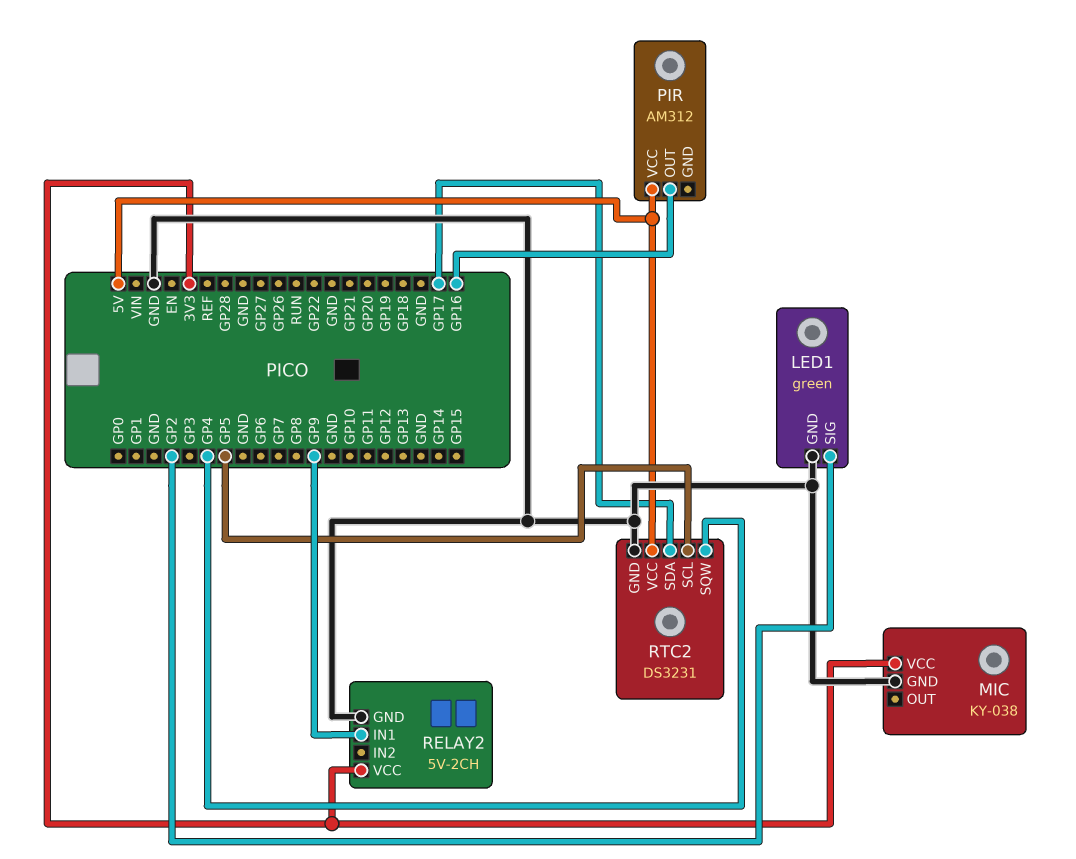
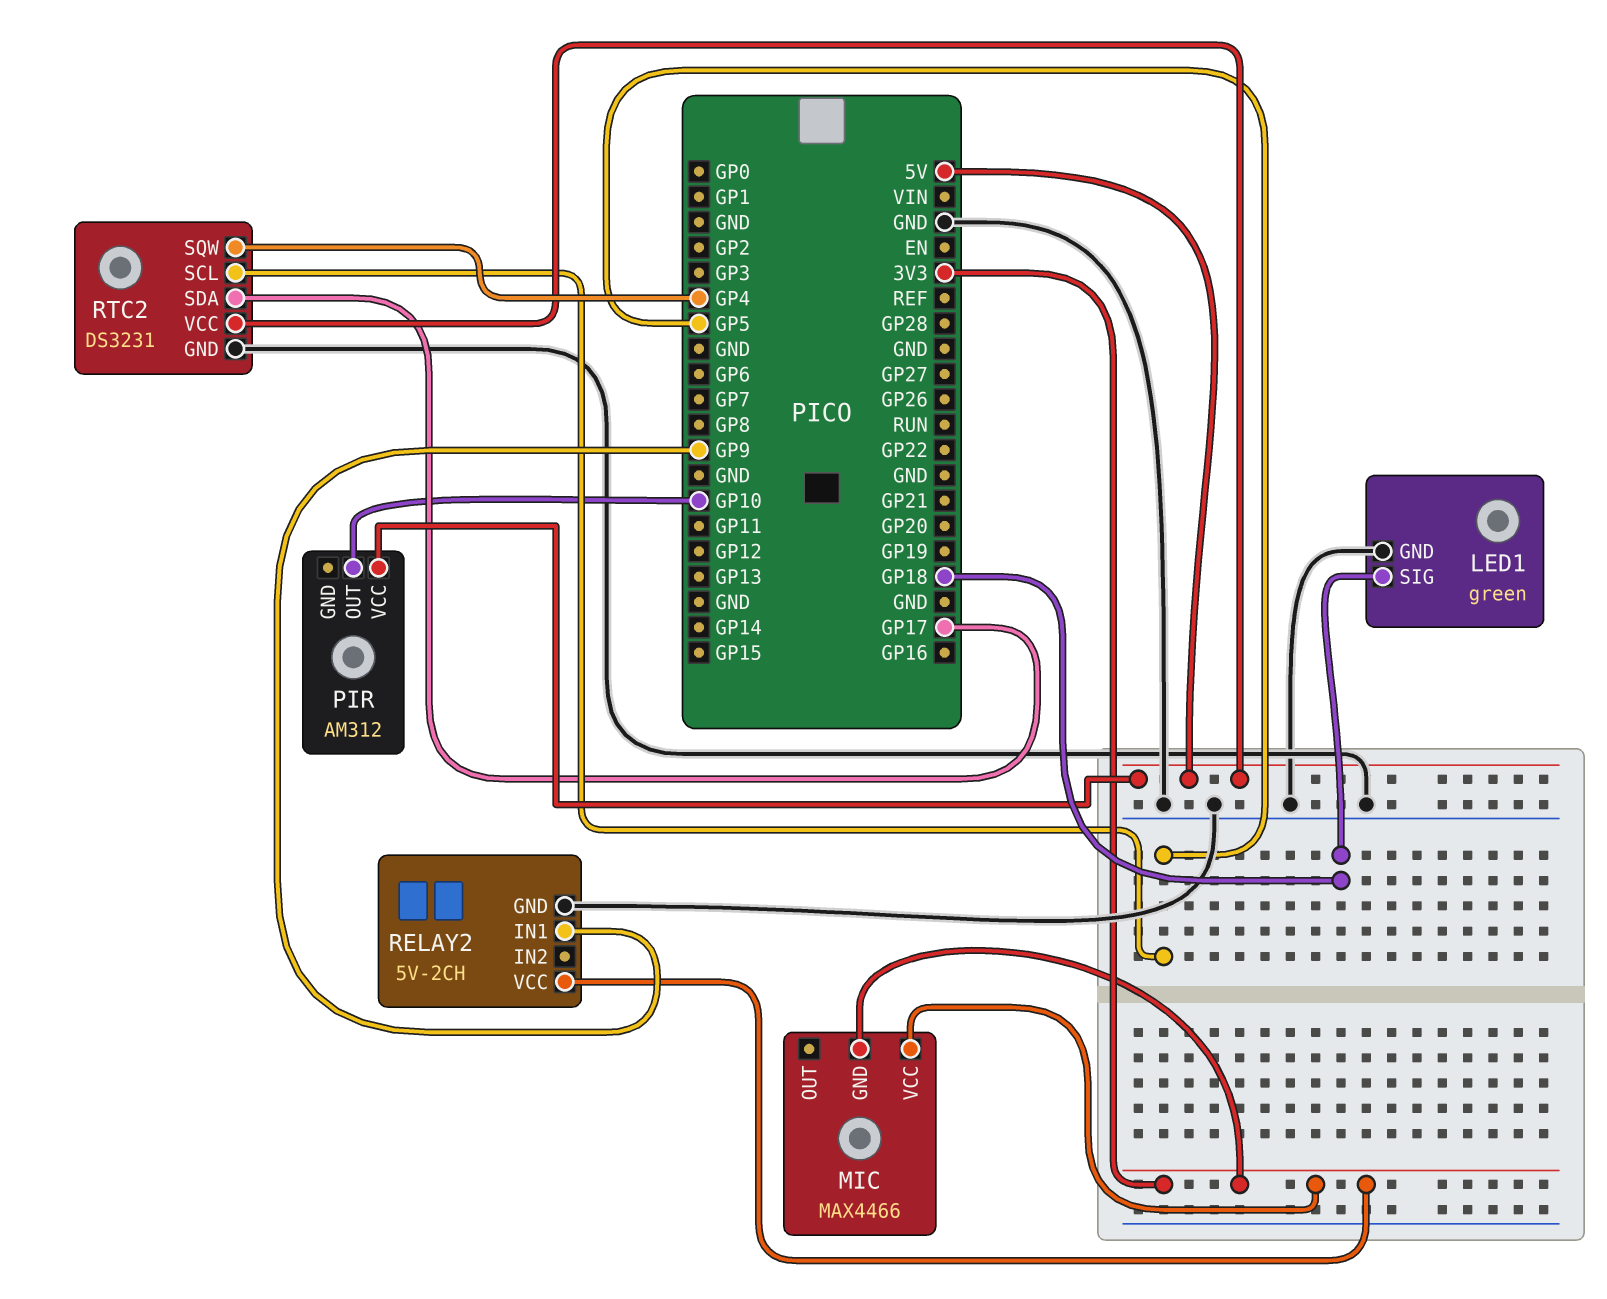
LED1 pin SIG: GP2 -> GP18
MIC: KY-038 -> MAX4466
MIC pin GND: GND -> 3V3
PIR pin OUT: GP16 -> GP10

